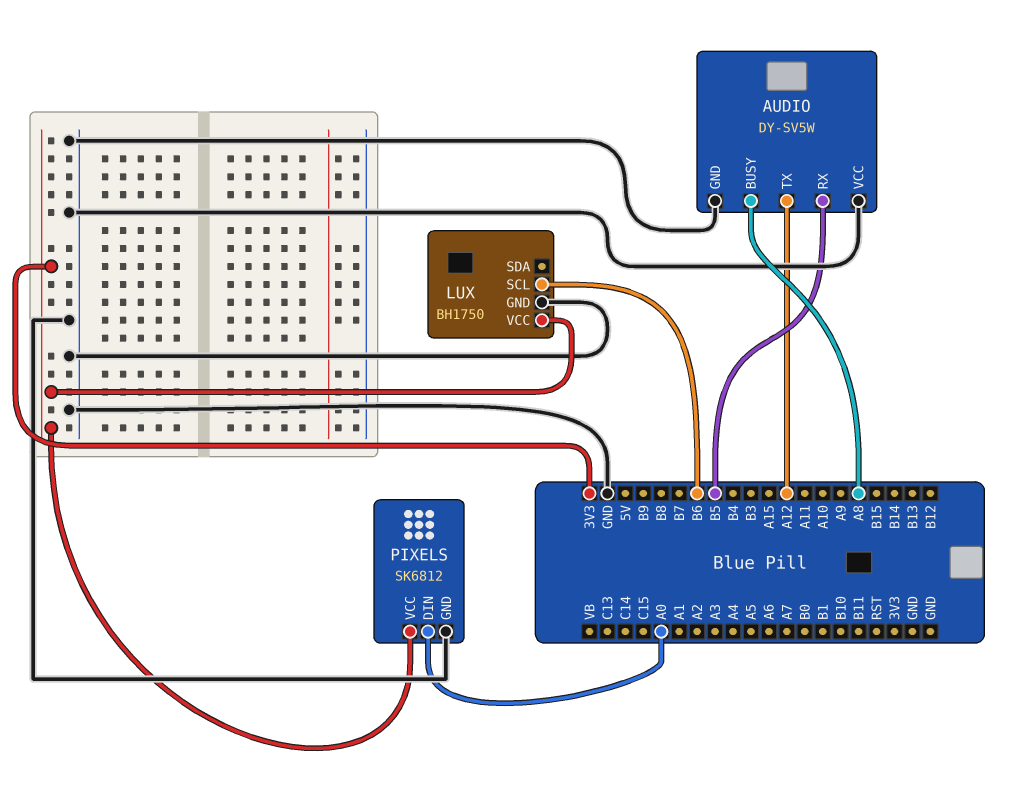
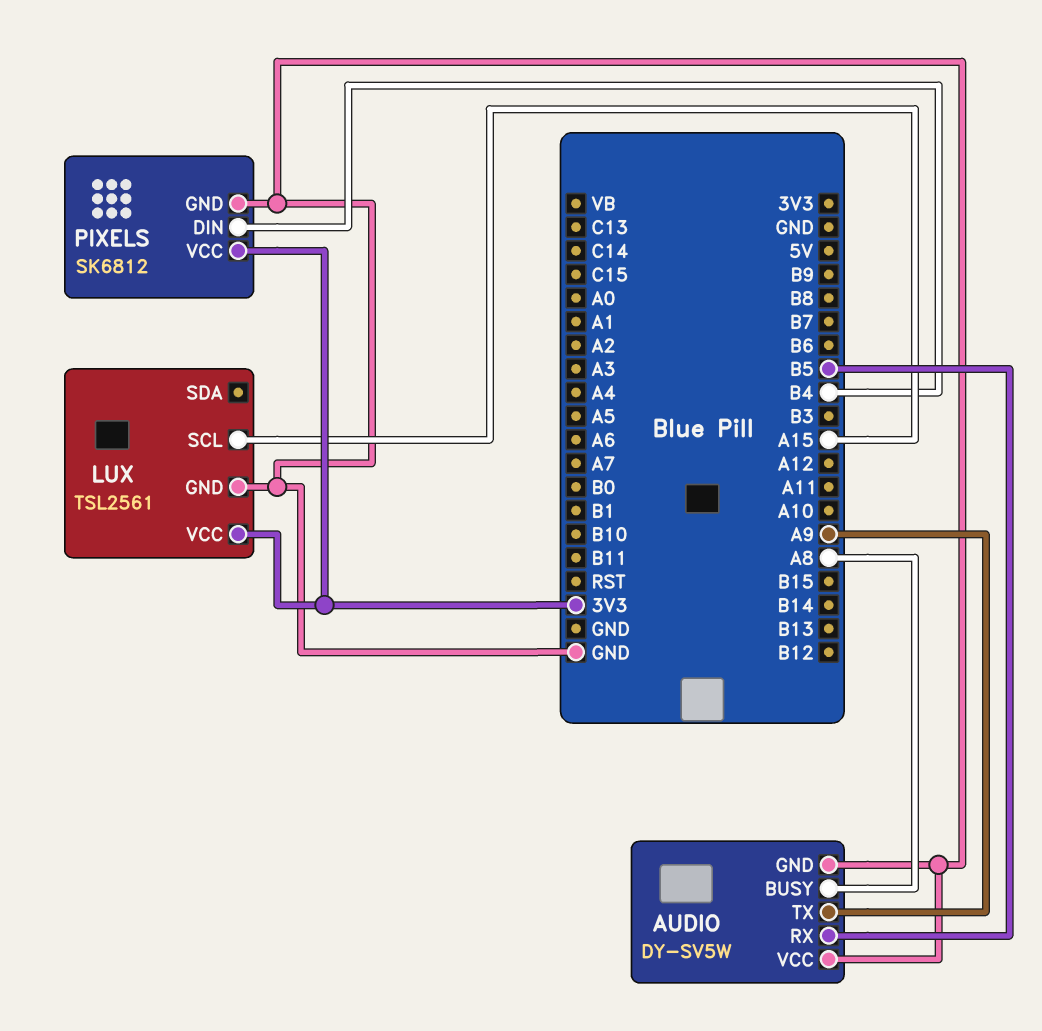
AUDIO pin TX: A12 -> A9
LUX: BH1750 -> TSL2561
LUX pin SCL: B6 -> A15
PIXELS pin DIN: A0 -> B4

